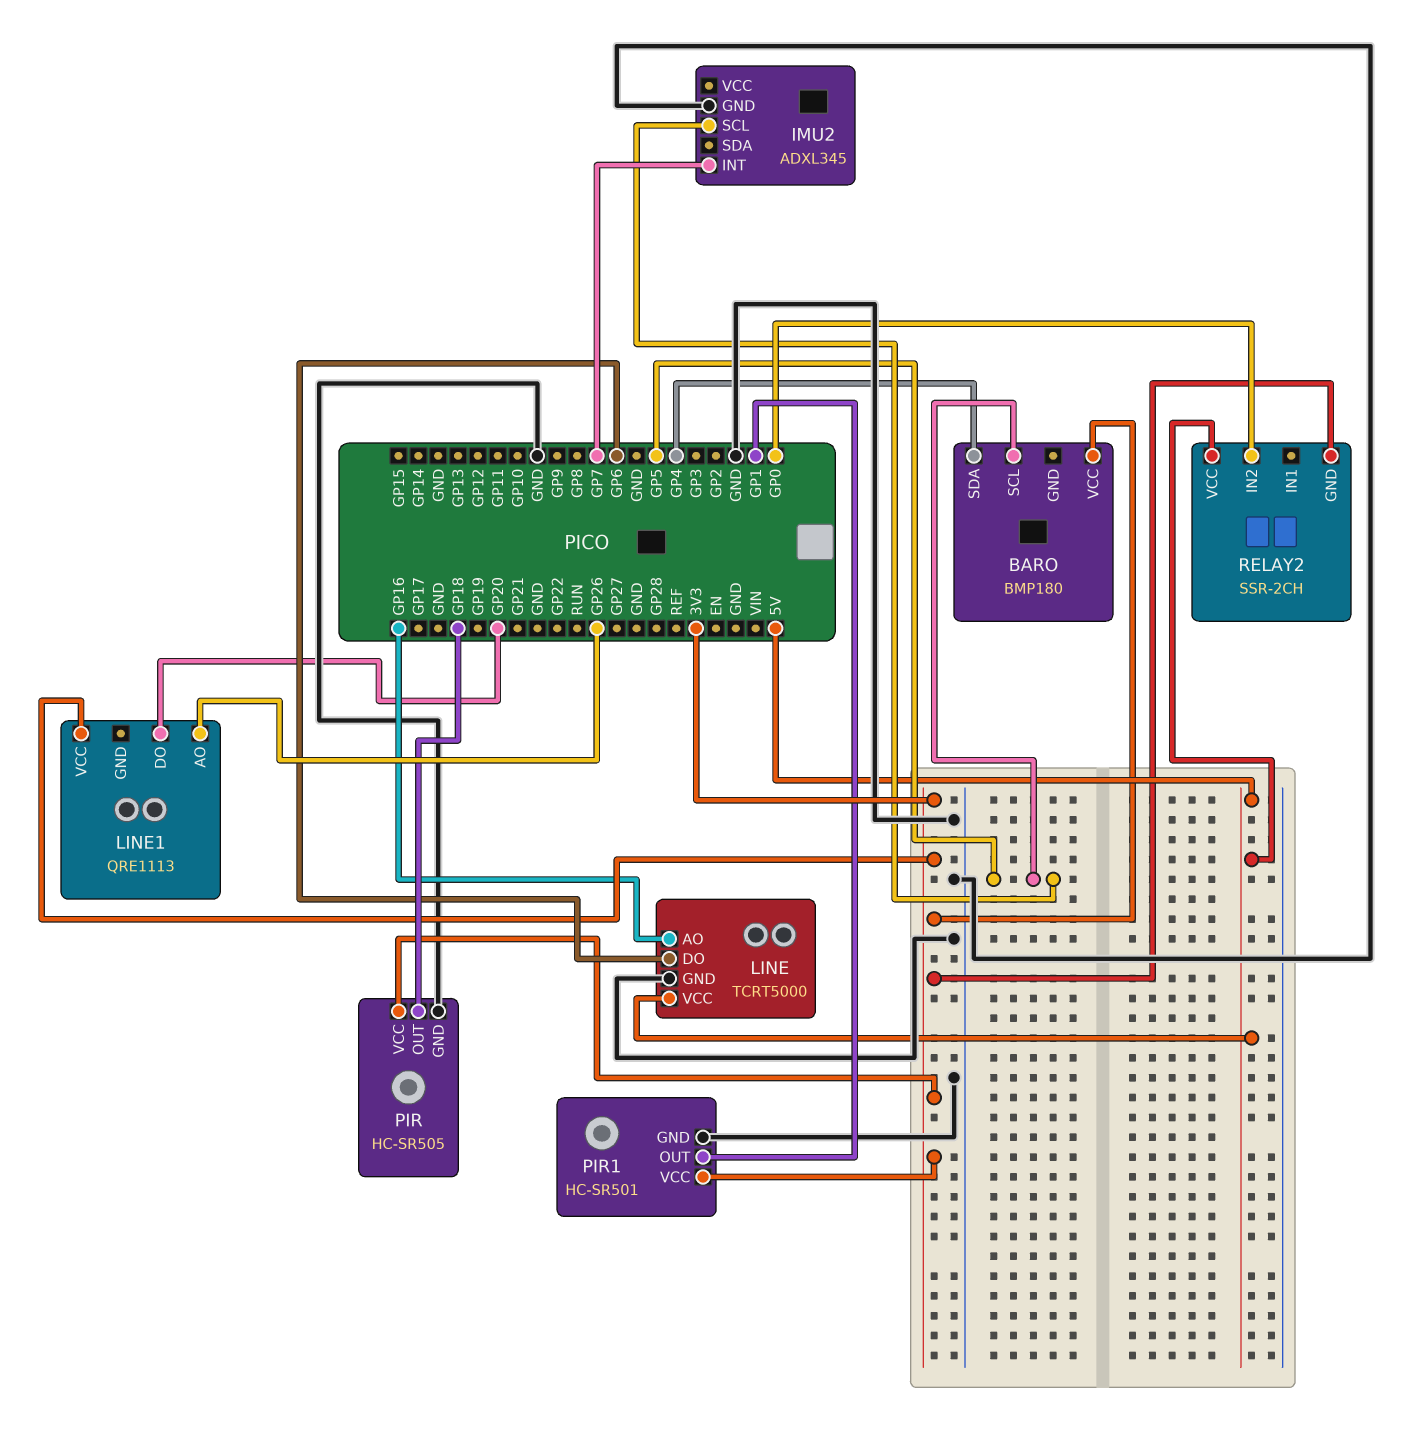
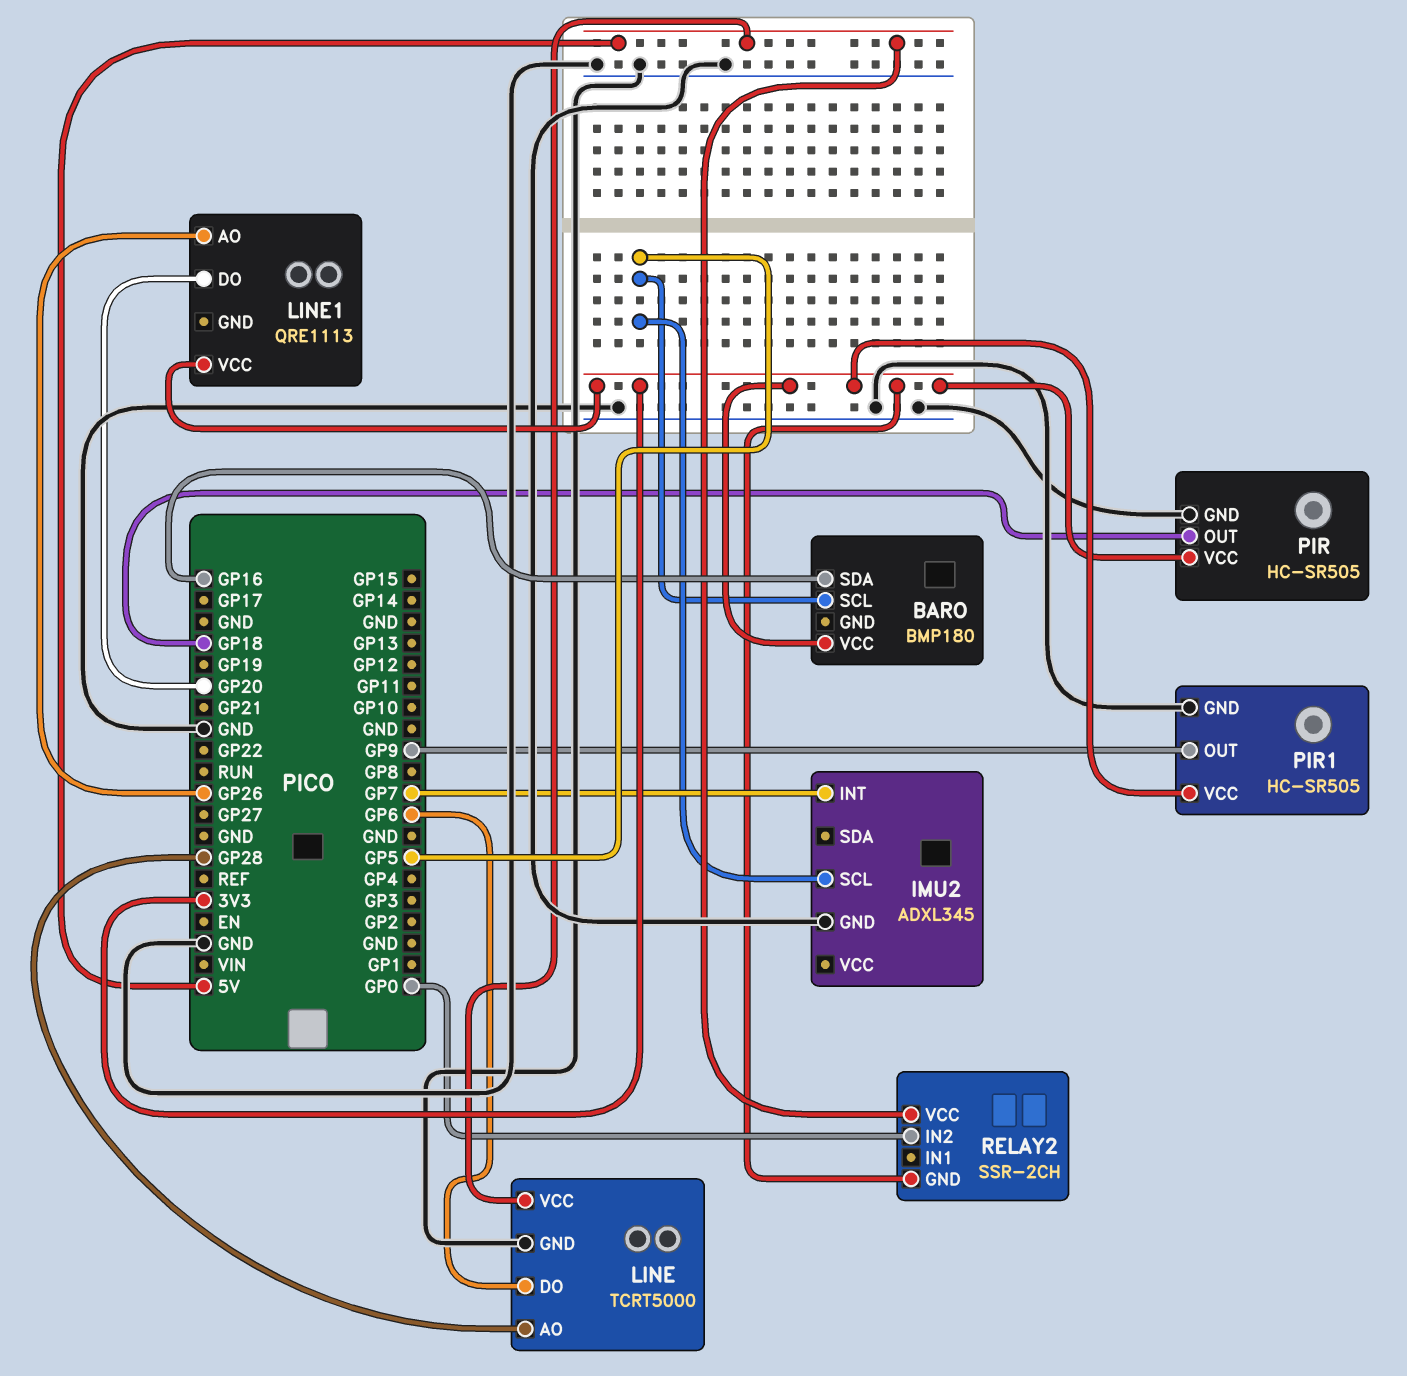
BARO pin SDA: GP4 -> GP16
LINE pin AO: GP16 -> GP28
PIR1: HC-SR501 -> HC-SR505
PIR1 pin OUT: GP1 -> GP9

